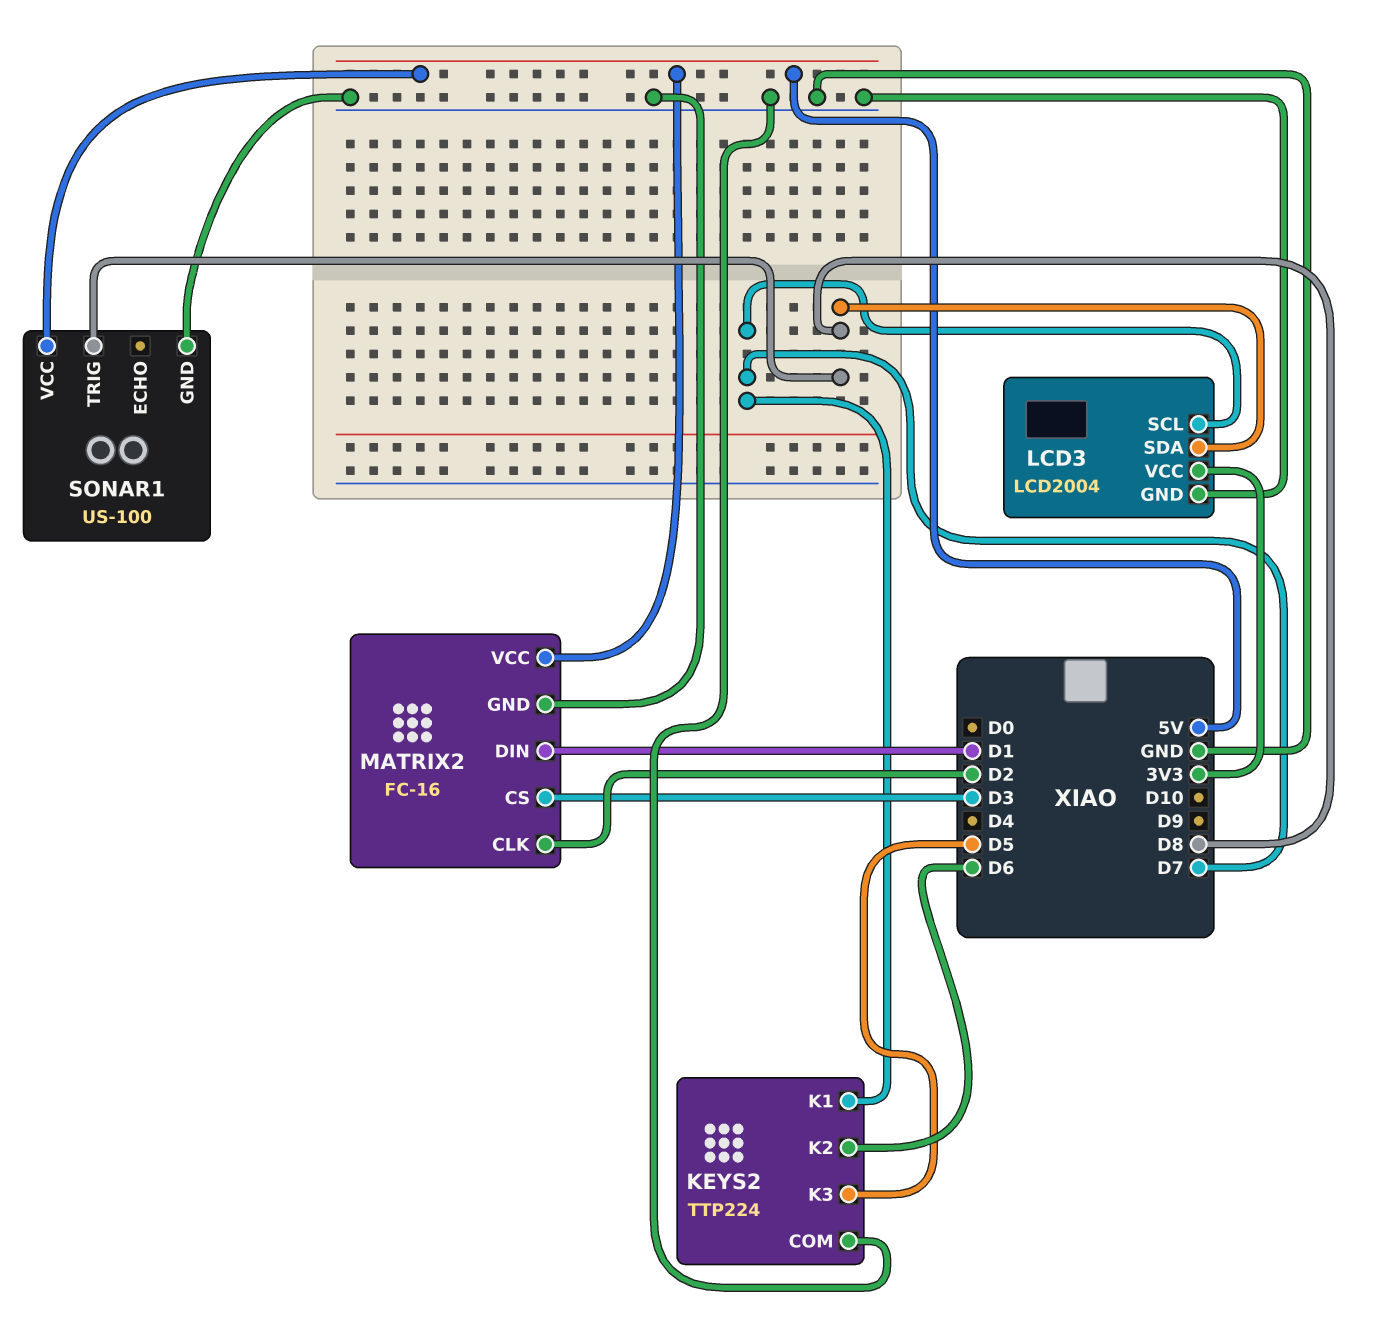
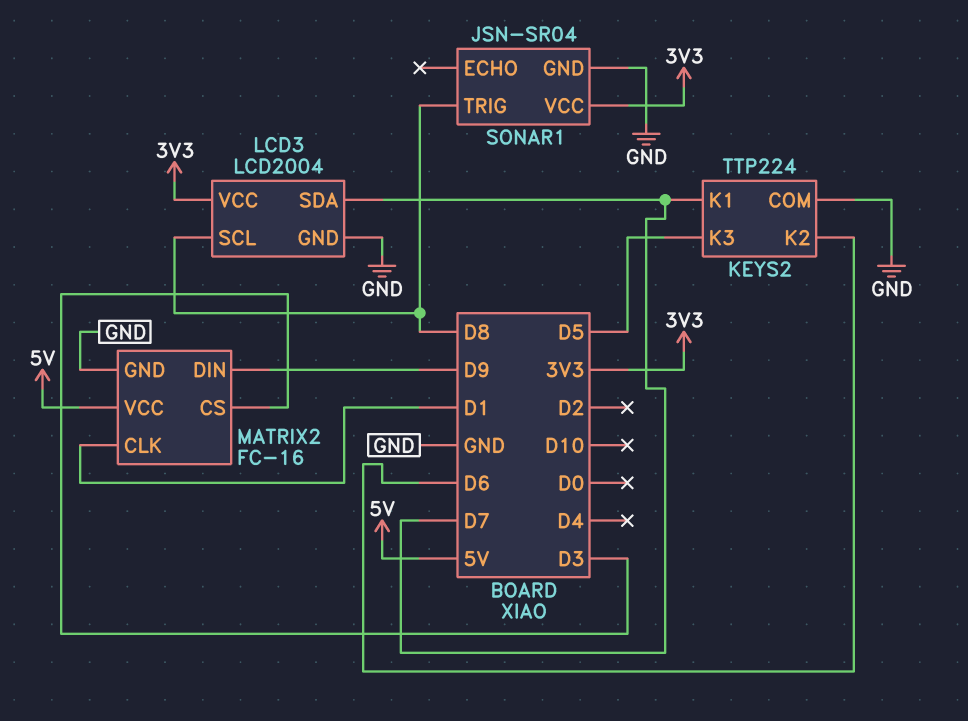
LCD3 pin SCL: D7 -> D8
LCD3 pin SDA: D8 -> D7
MATRIX2 pin CLK: D2 -> D1
MATRIX2 pin DIN: D1 -> D9
SONAR1: US-100 -> JSN-SR04
SONAR1 pin VCC: 5V -> 3V3

